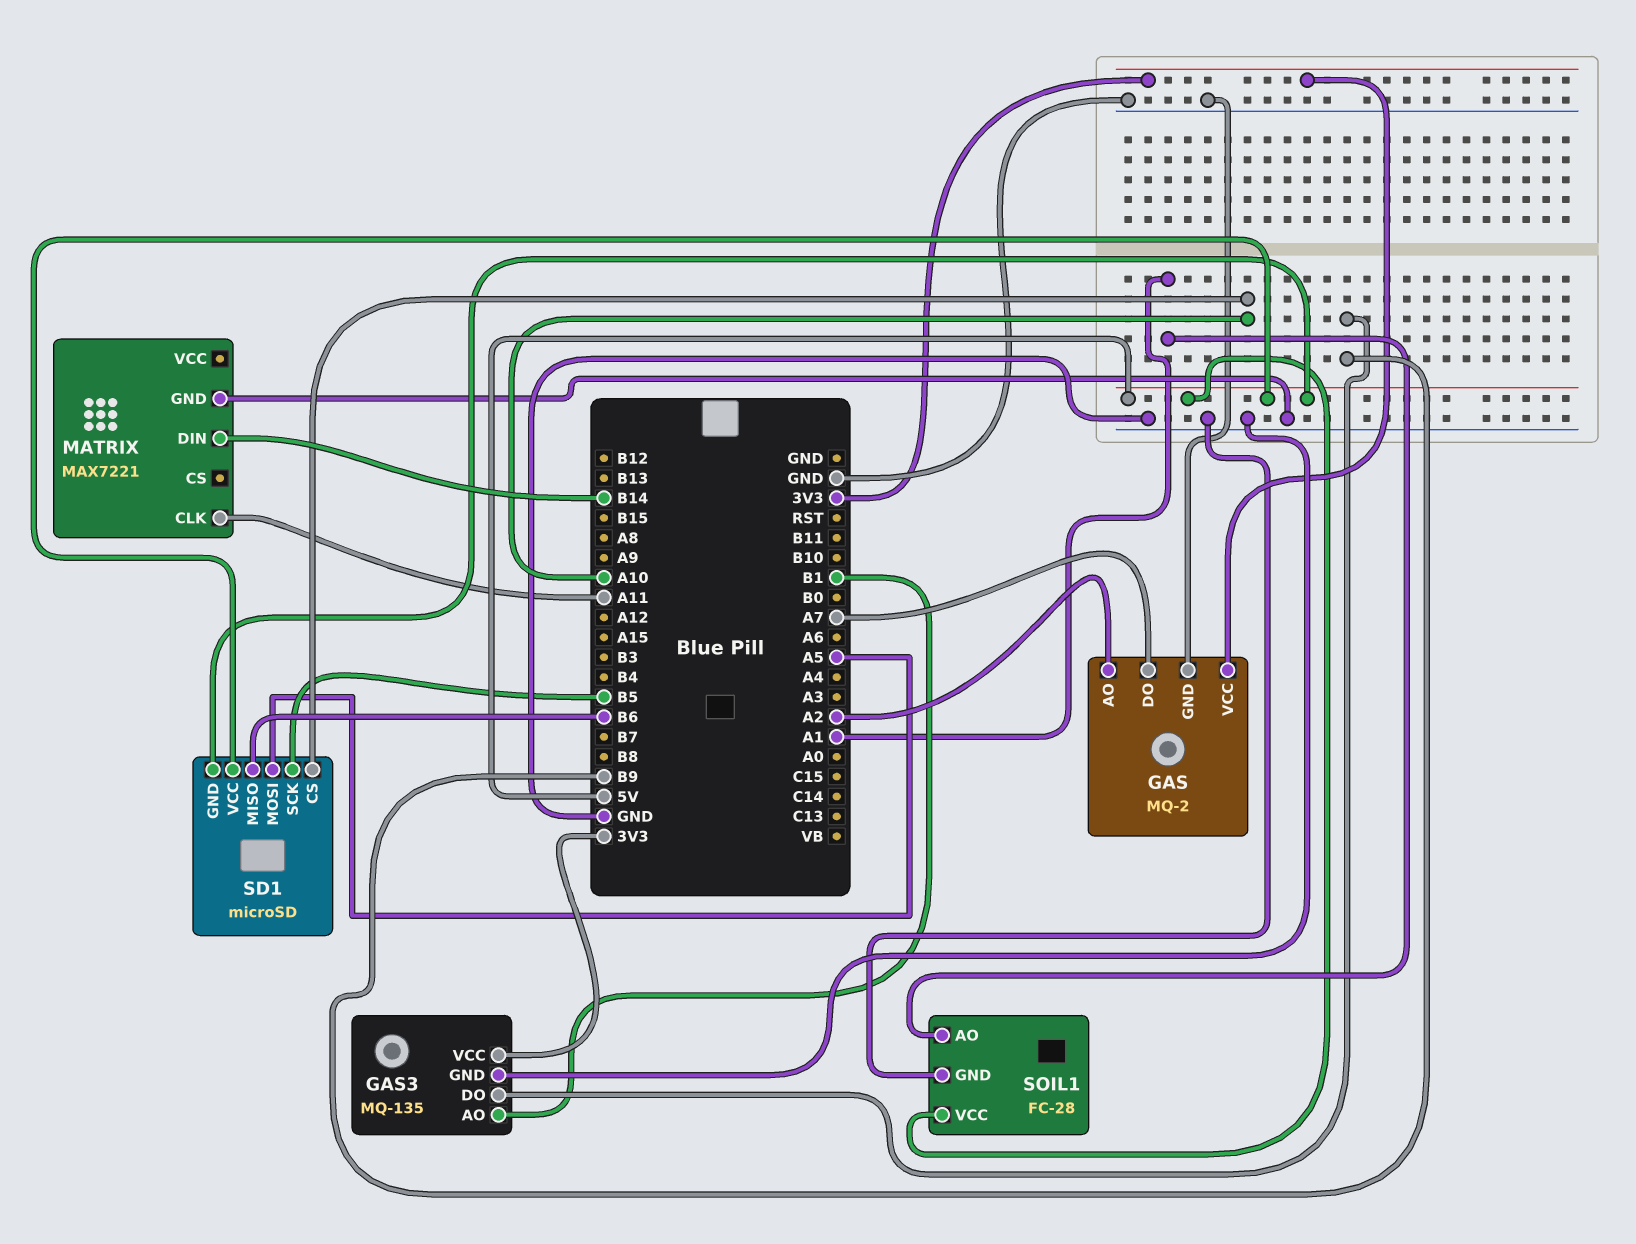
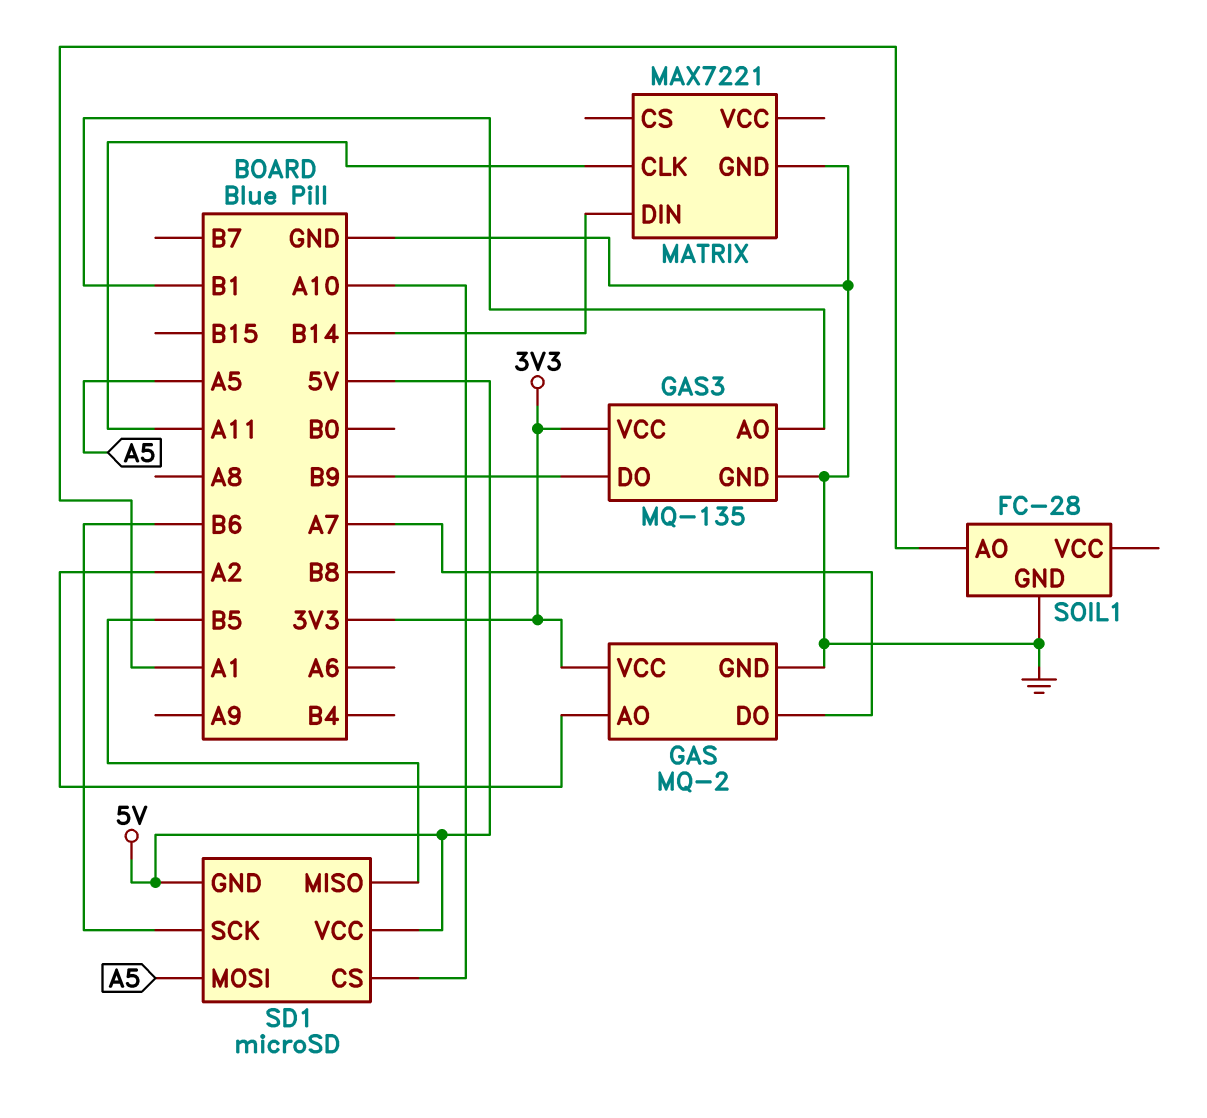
SD1 pin MISO: B6 -> B5
SD1 pin SCK: B5 -> B6
SOIL1 pin VCC: 5V -> none

